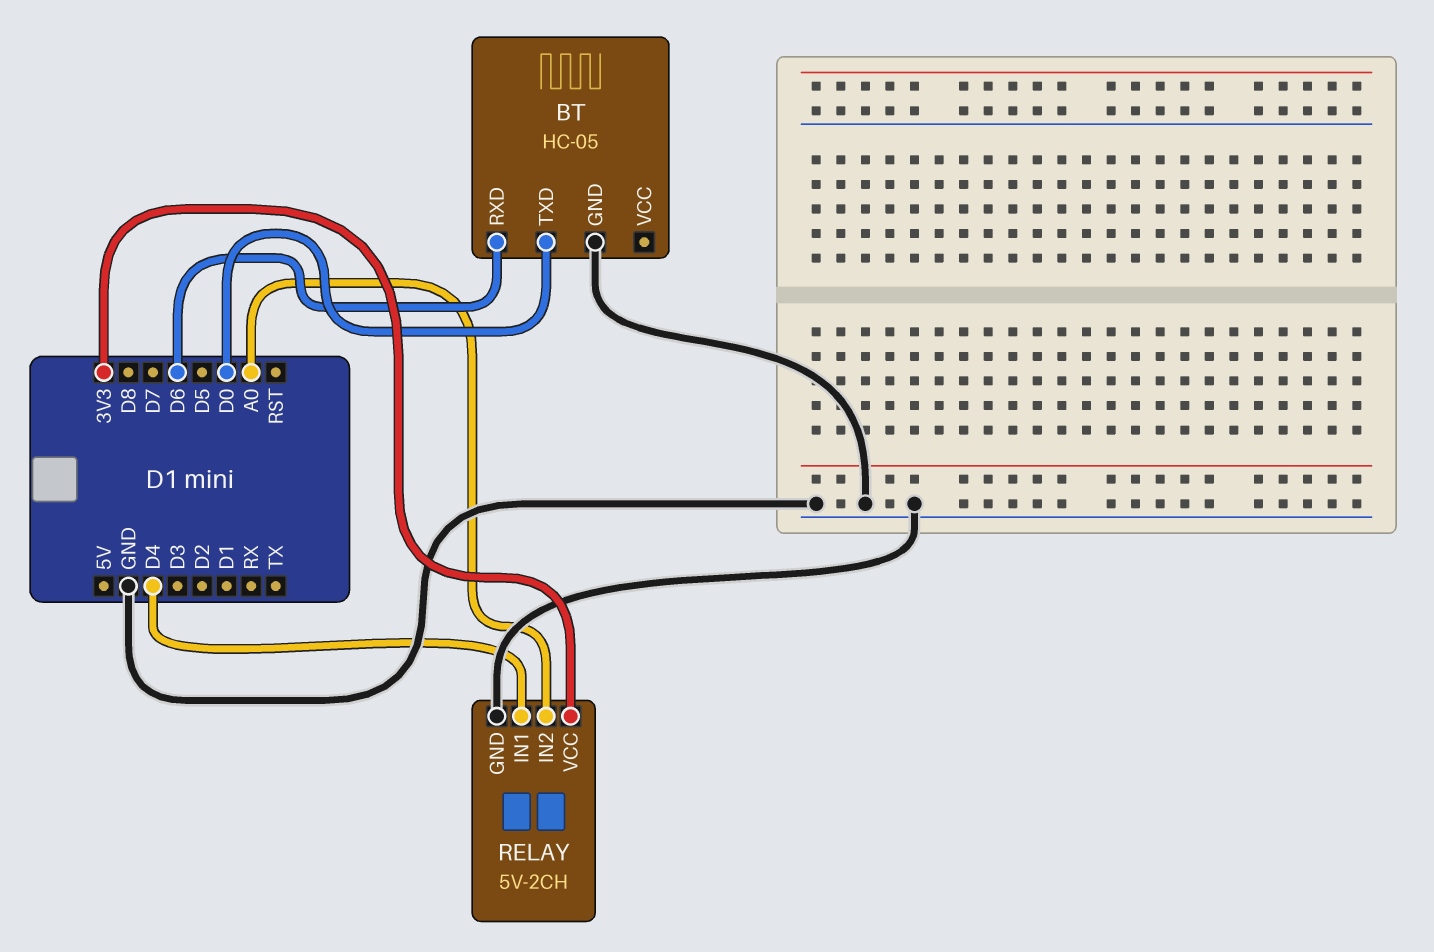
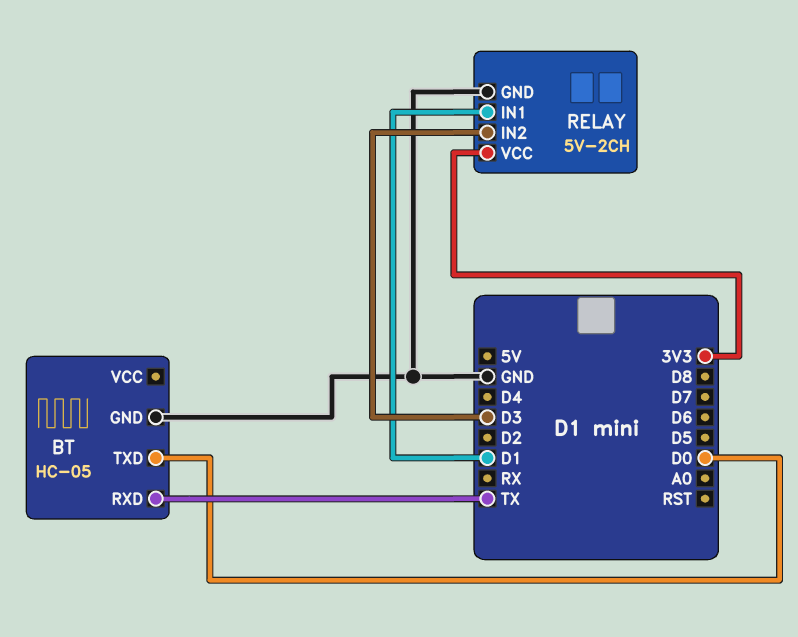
BT pin RXD: D6 -> TX
RELAY pin IN1: D4 -> D1
RELAY pin IN2: A0 -> D3

